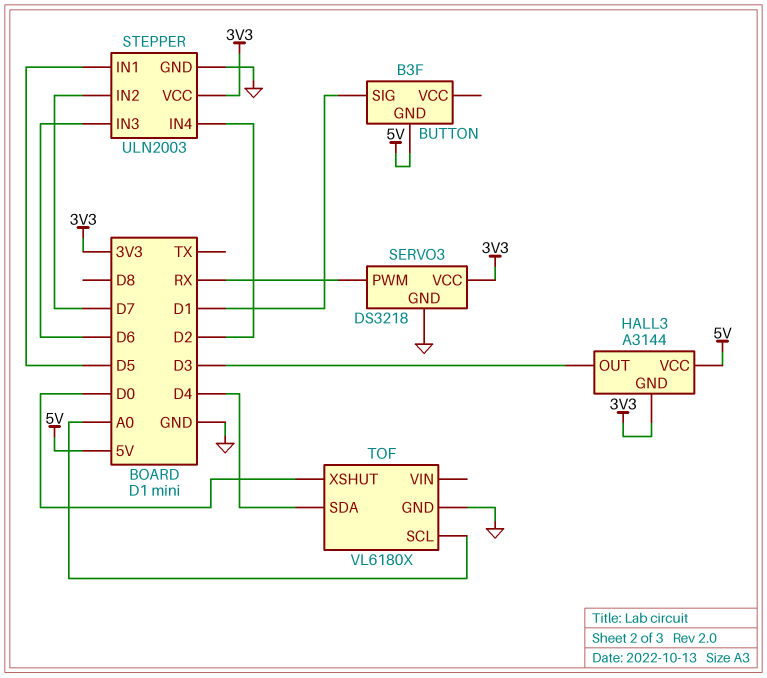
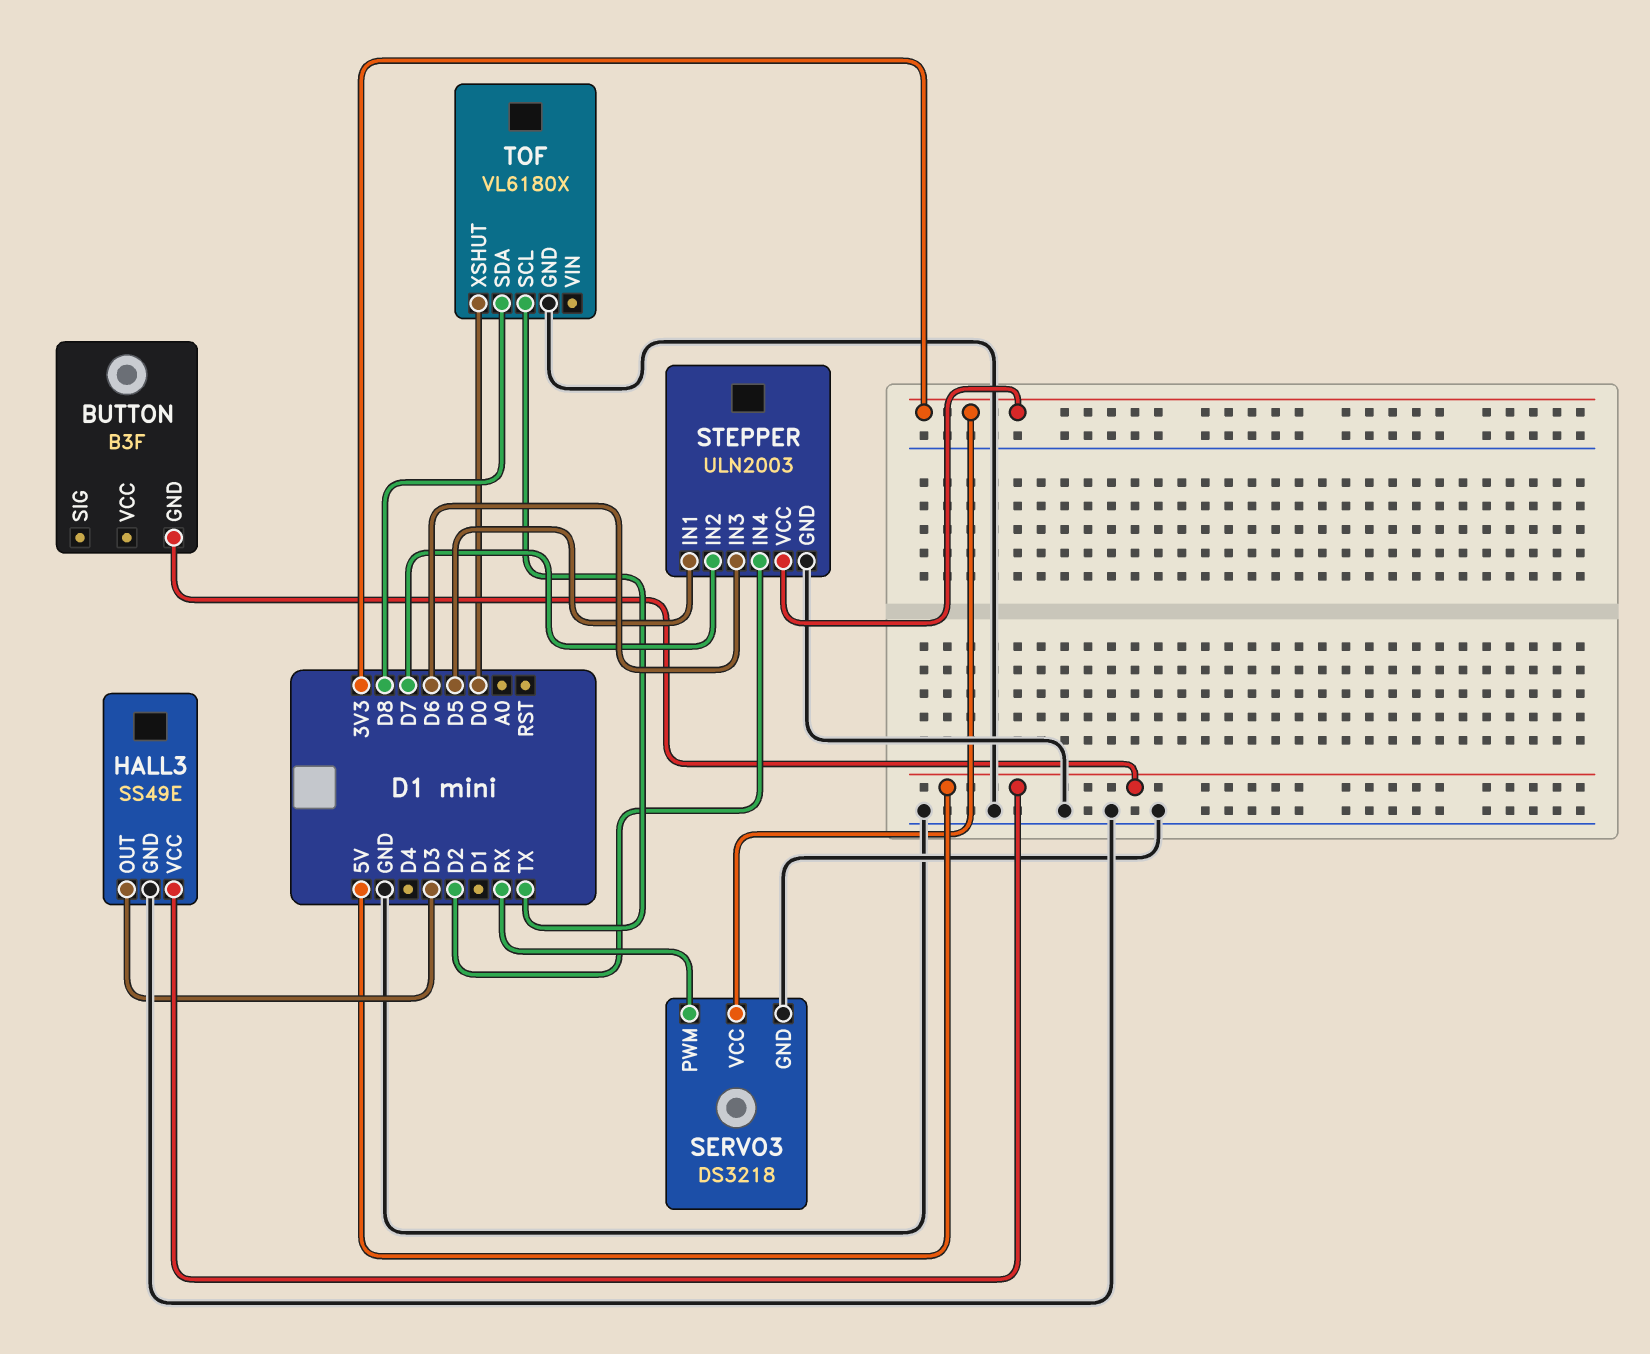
BUTTON pin SIG: D1 -> none
HALL3: A3144 -> SS49E
HALL3 pin GND: 3V3 -> GND
TOF pin SCL: A0 -> TX
TOF pin SDA: D4 -> D8

